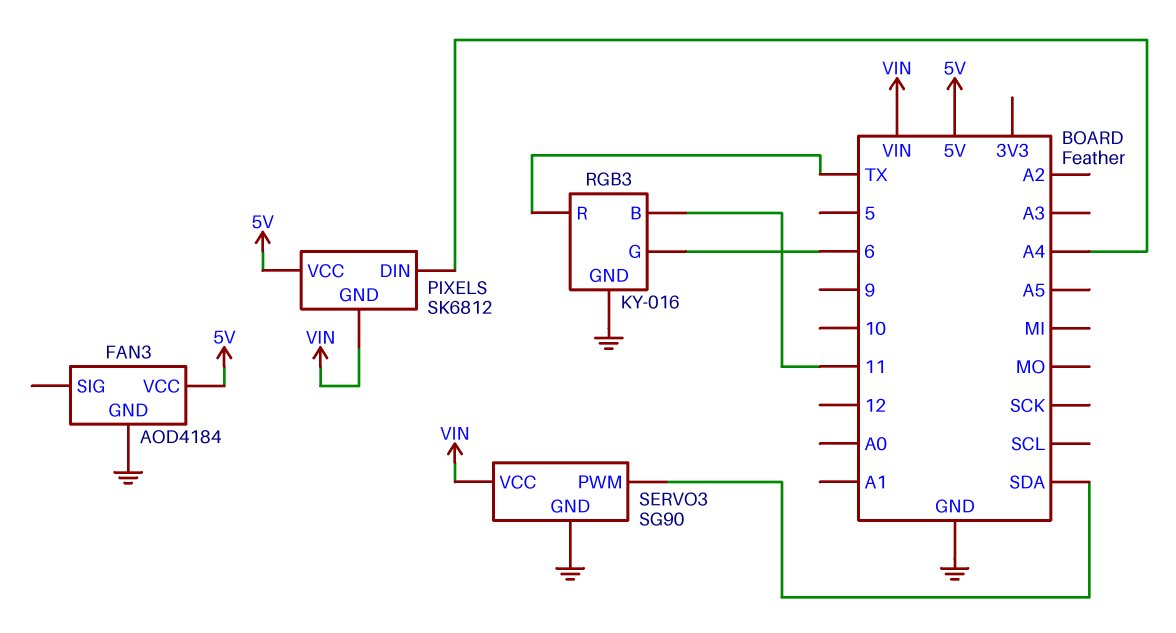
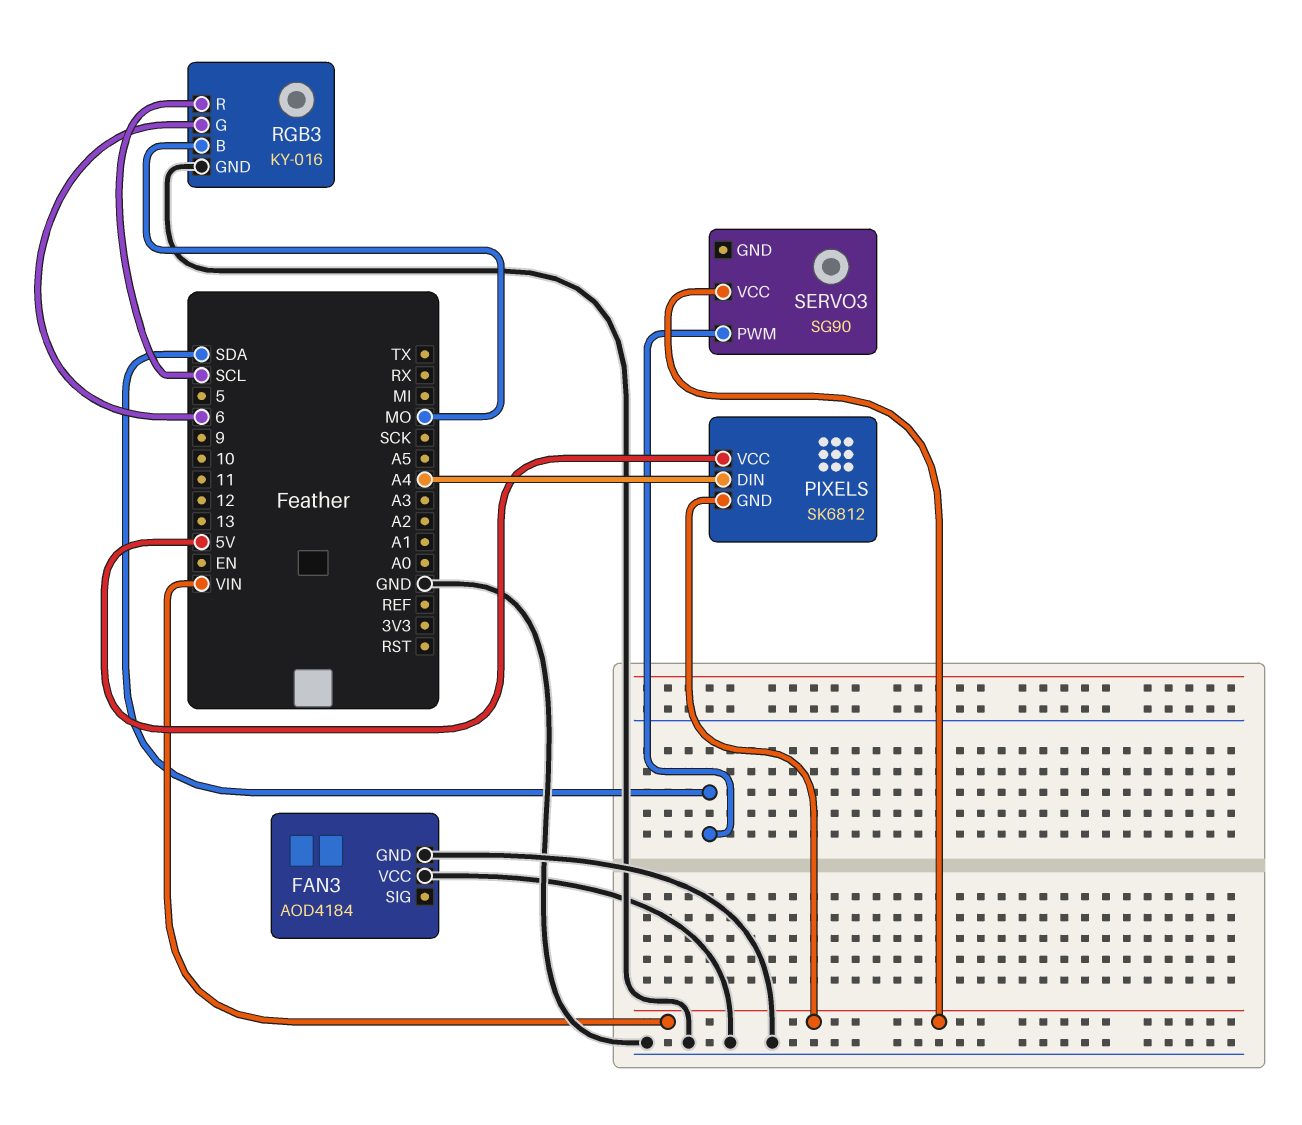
FAN3 pin VCC: 5V -> GND
RGB3 pin B: 11 -> MO
RGB3 pin R: TX -> SCL
SERVO3 pin GND: GND -> none

